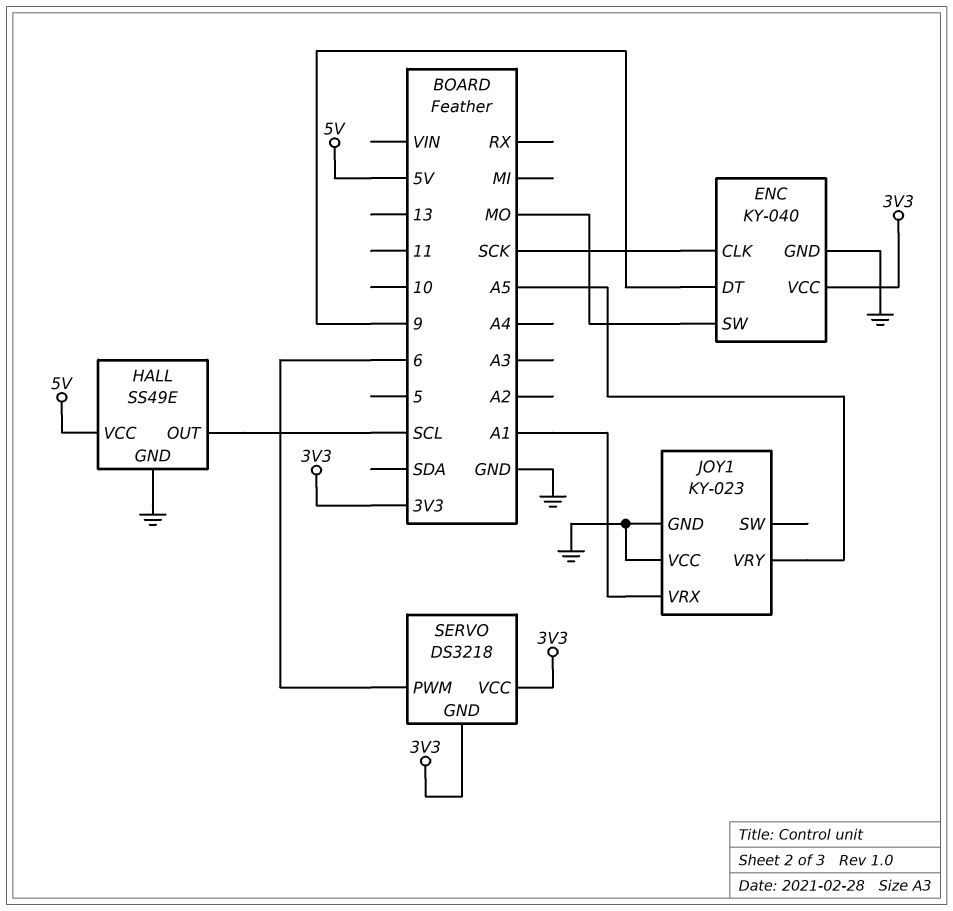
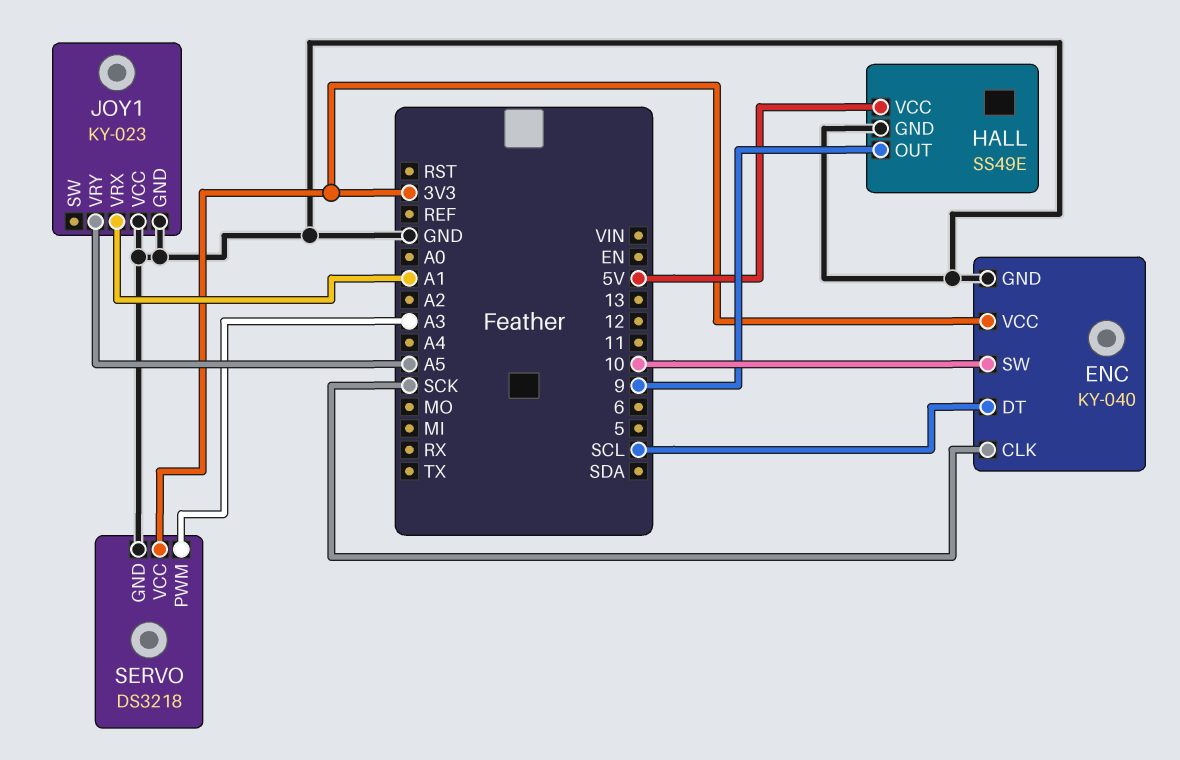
ENC pin DT: 9 -> SCL
ENC pin SW: MO -> 10
HALL pin OUT: SCL -> 9
SERVO pin GND: 3V3 -> GND
SERVO pin PWM: 6 -> A3

